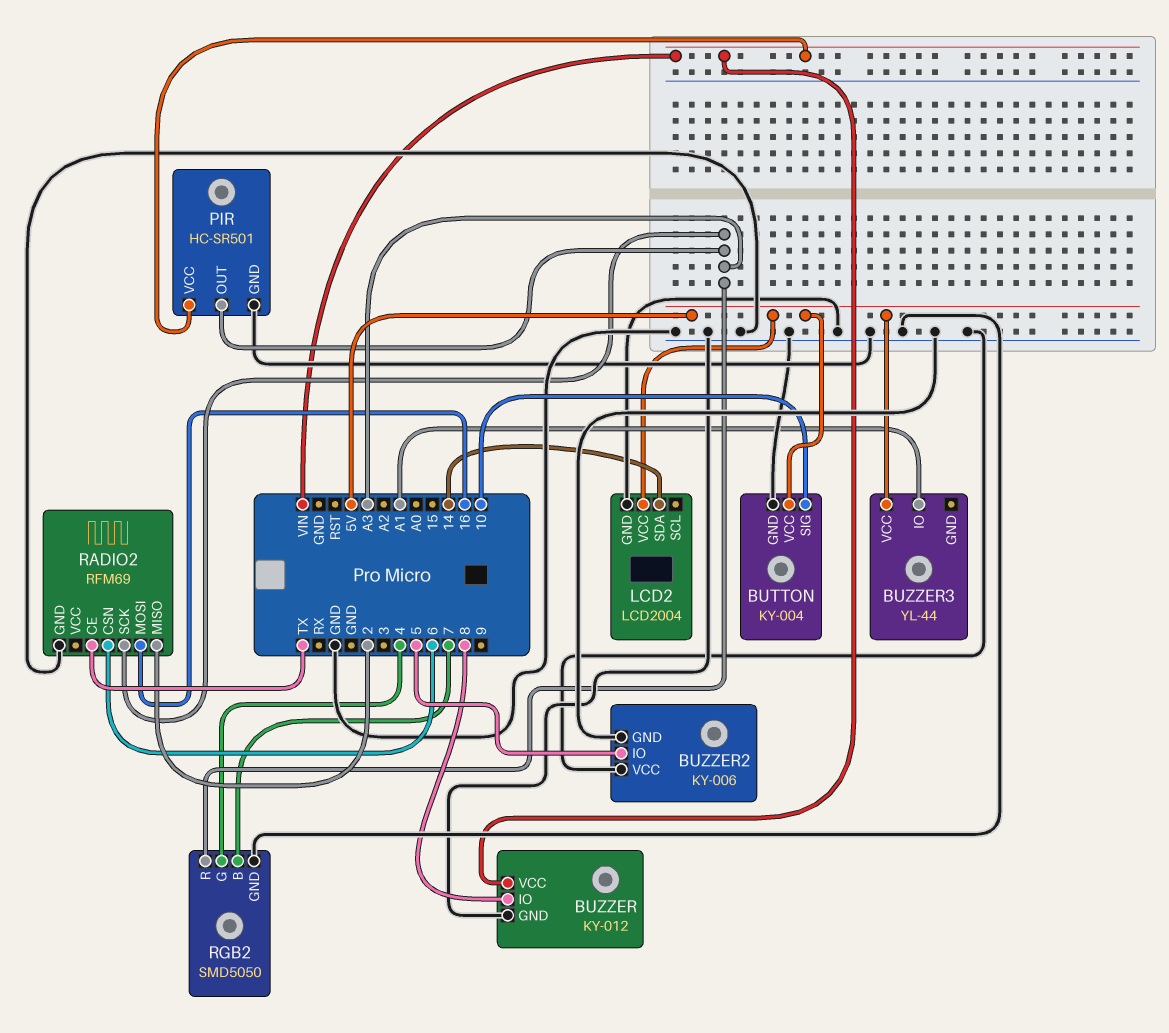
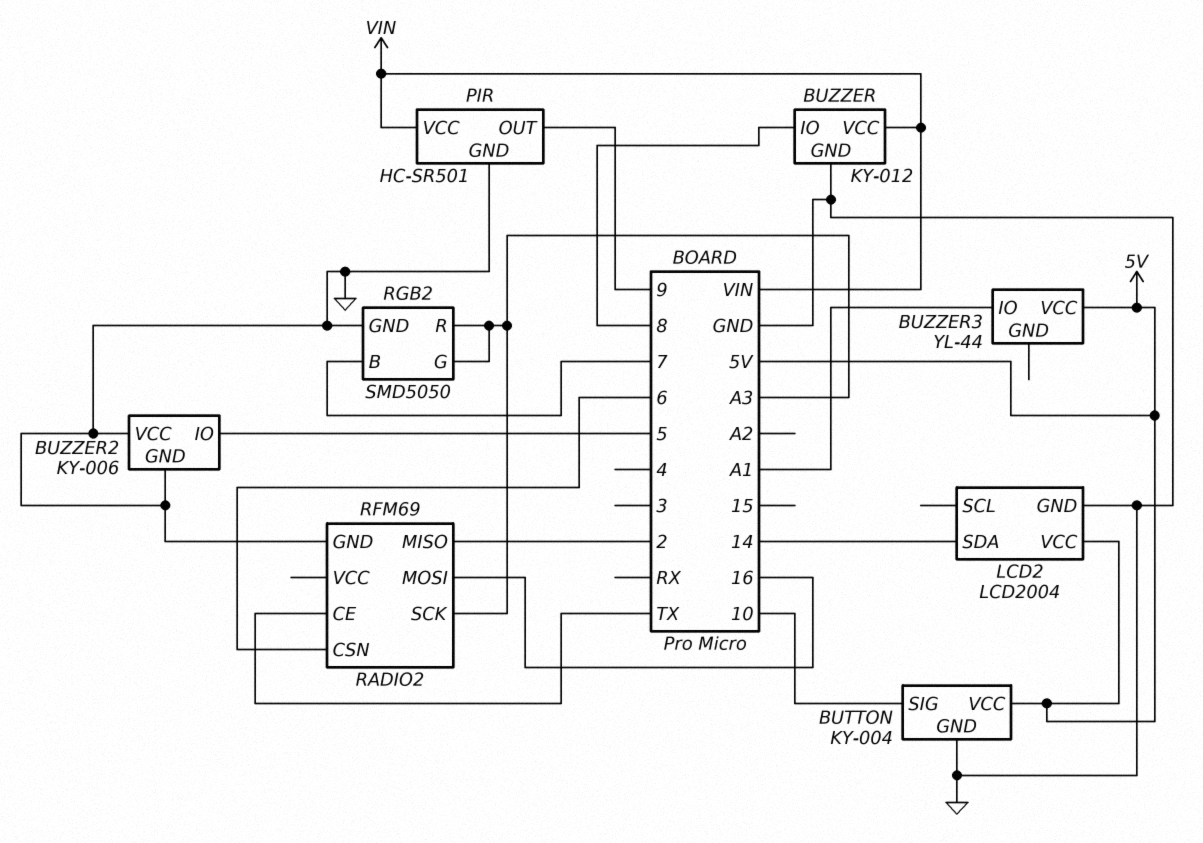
PIR pin OUT: A3 -> 9
RGB2 pin G: 4 -> A3

